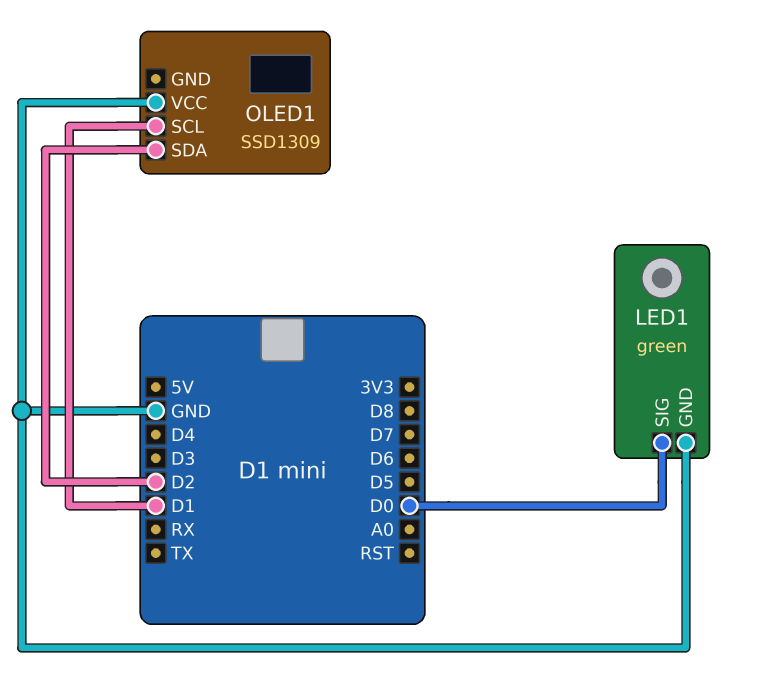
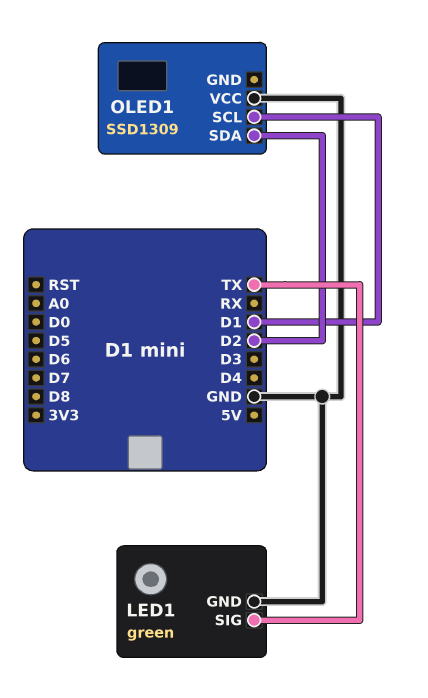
LED1 pin SIG: D0 -> TX

